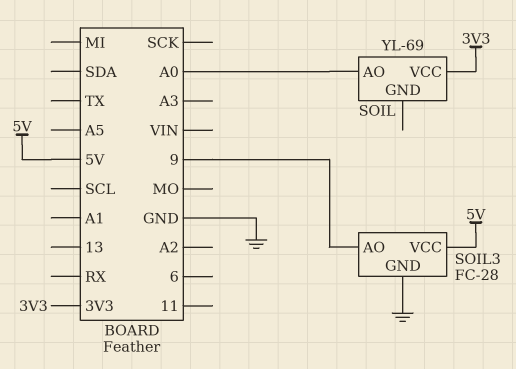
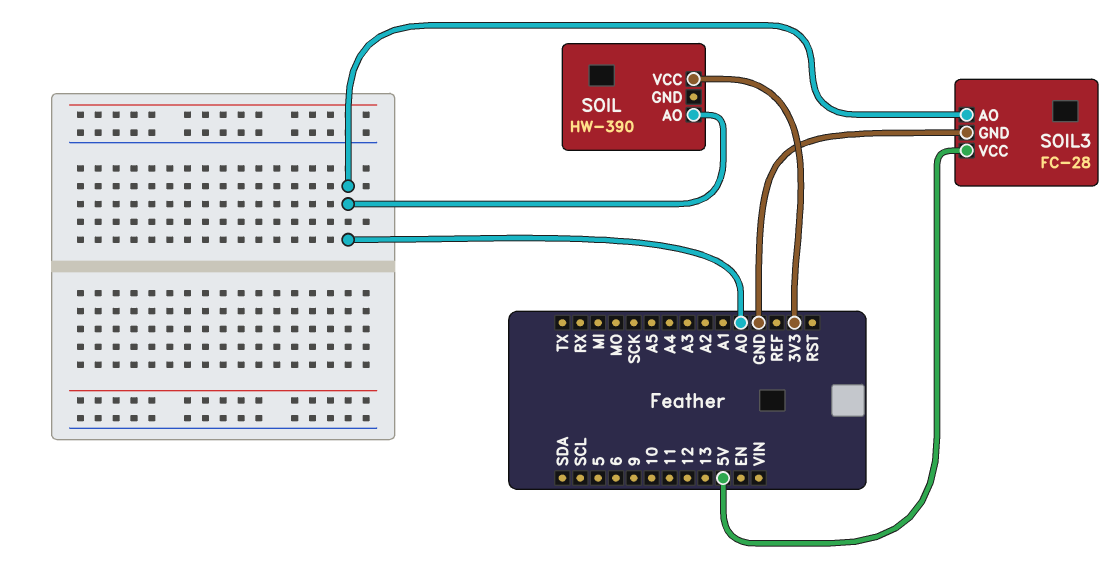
SOIL: YL-69 -> HW-390
SOIL3 pin AO: 9 -> A0

